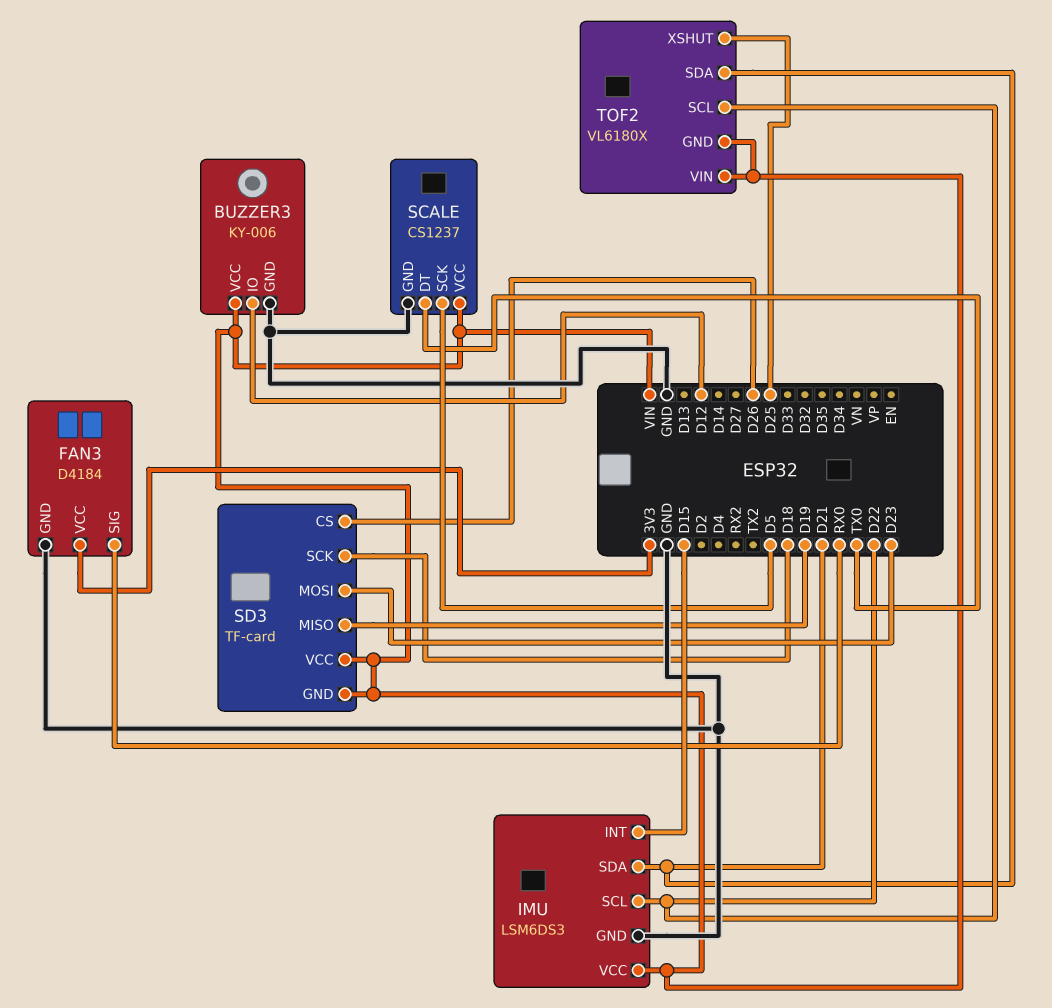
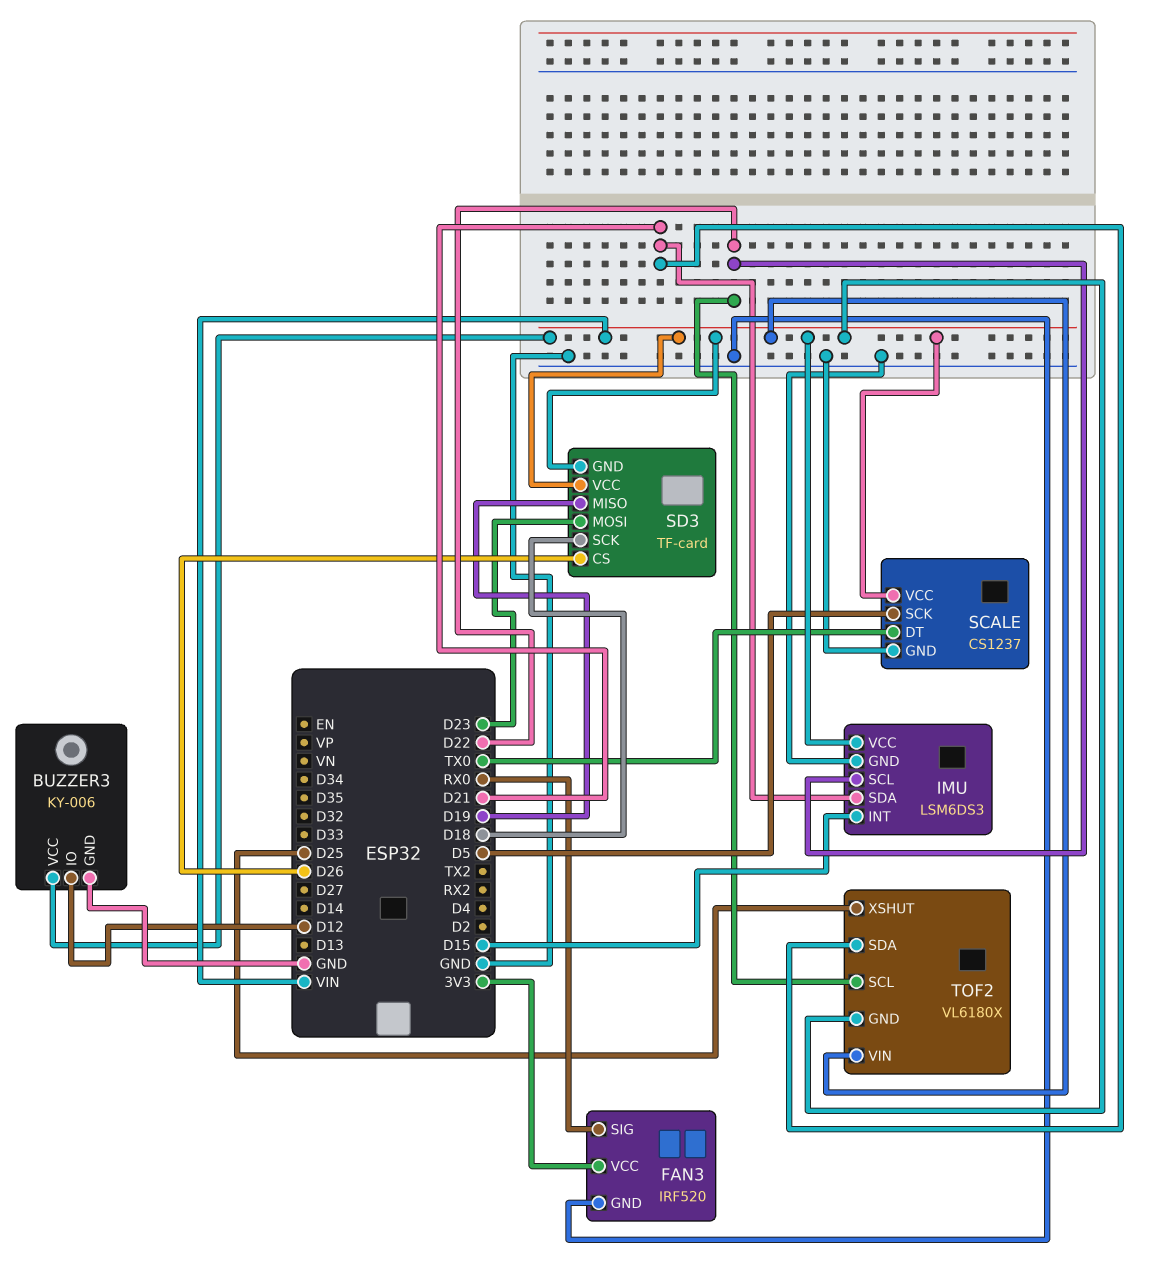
FAN3: D4184 -> IRF520

